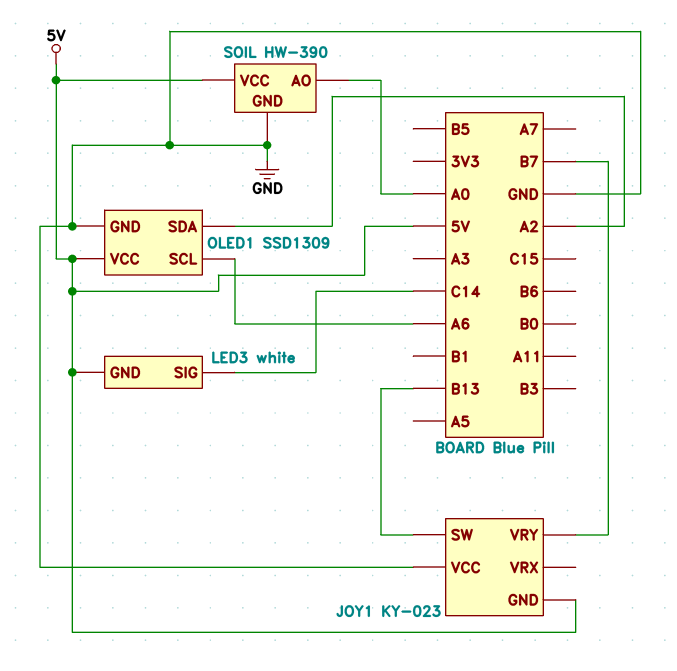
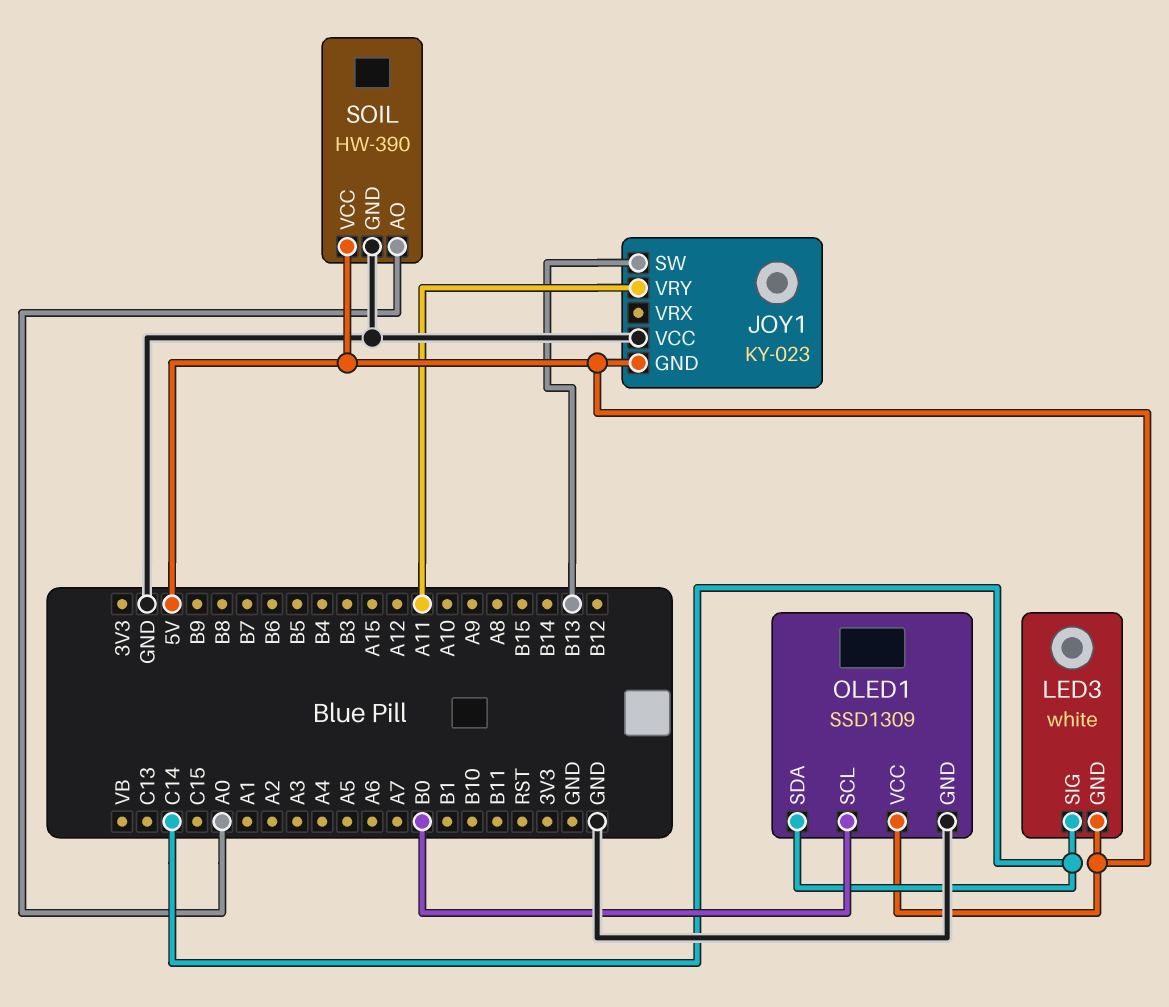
JOY1 pin VRY: B7 -> A11
OLED1 pin SCL: A6 -> B0
OLED1 pin SDA: A2 -> C14

